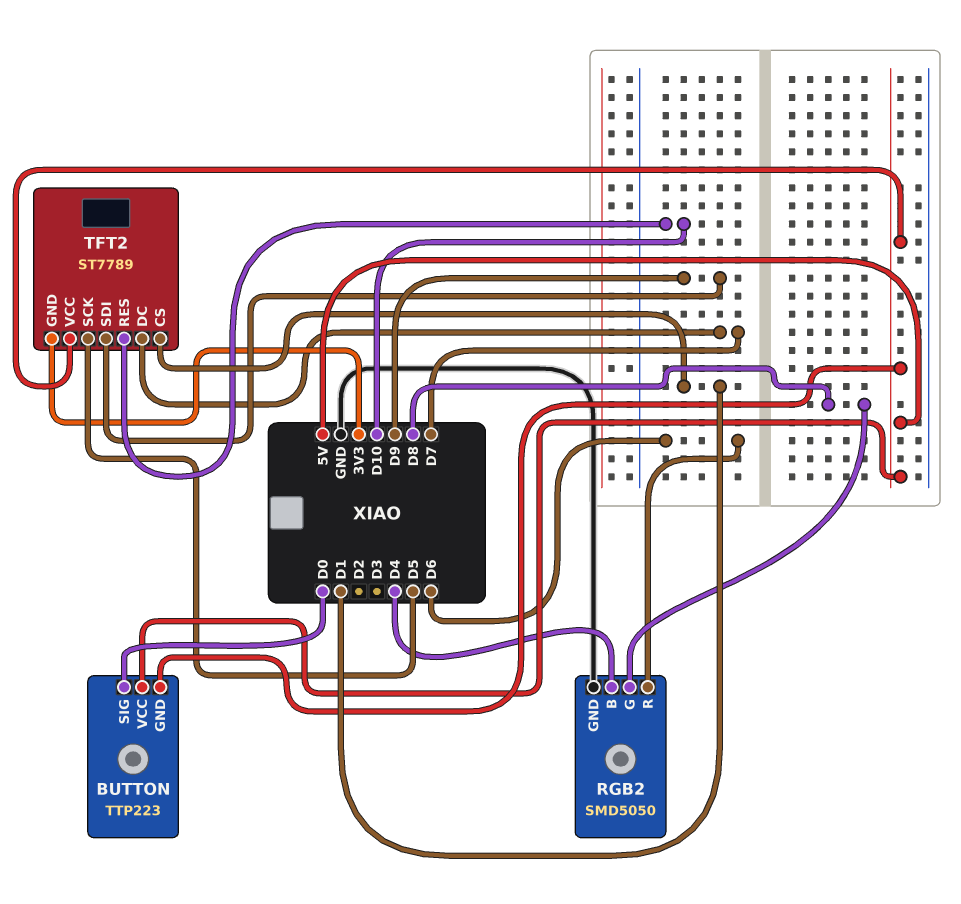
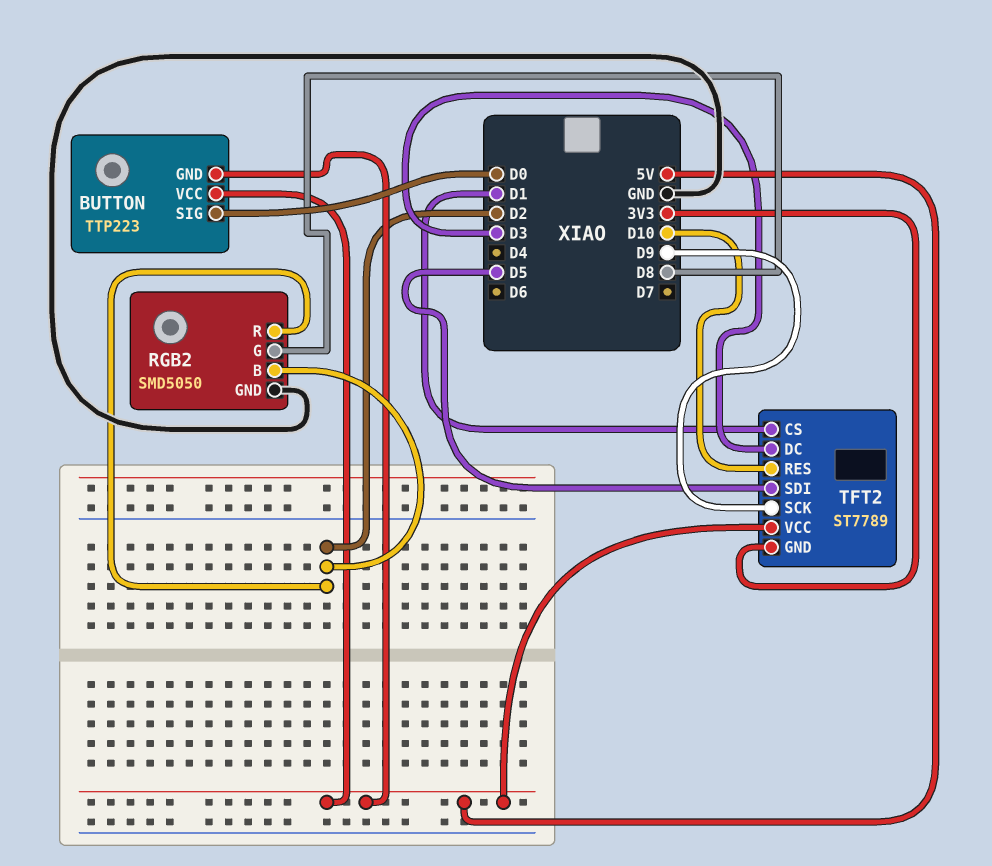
RGB2 pin B: D4 -> D2
RGB2 pin R: D6 -> D2
TFT2 pin DC: D7 -> D3
TFT2 pin SCK: D5 -> D9
TFT2 pin SDI: D9 -> D5

